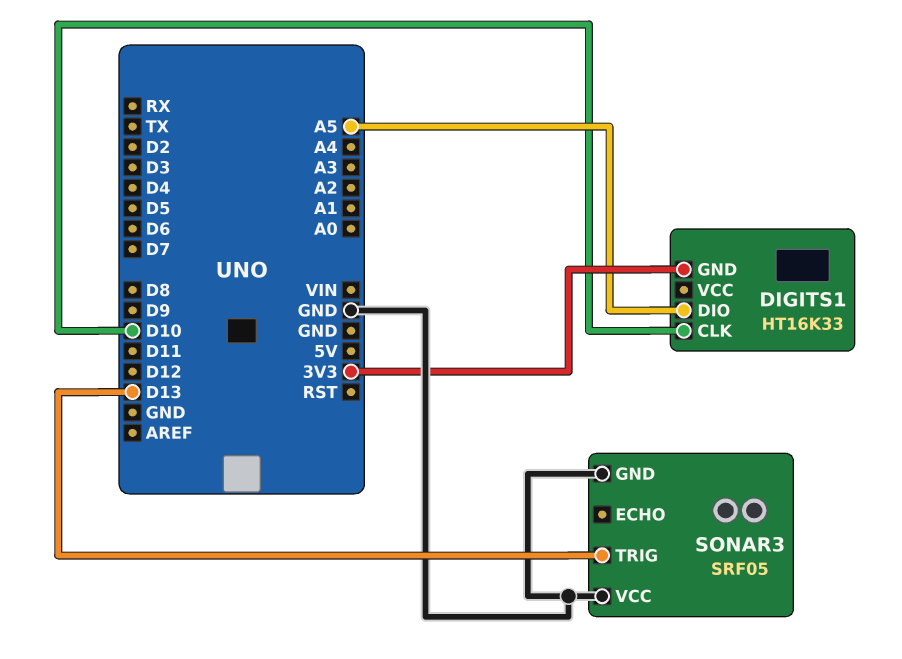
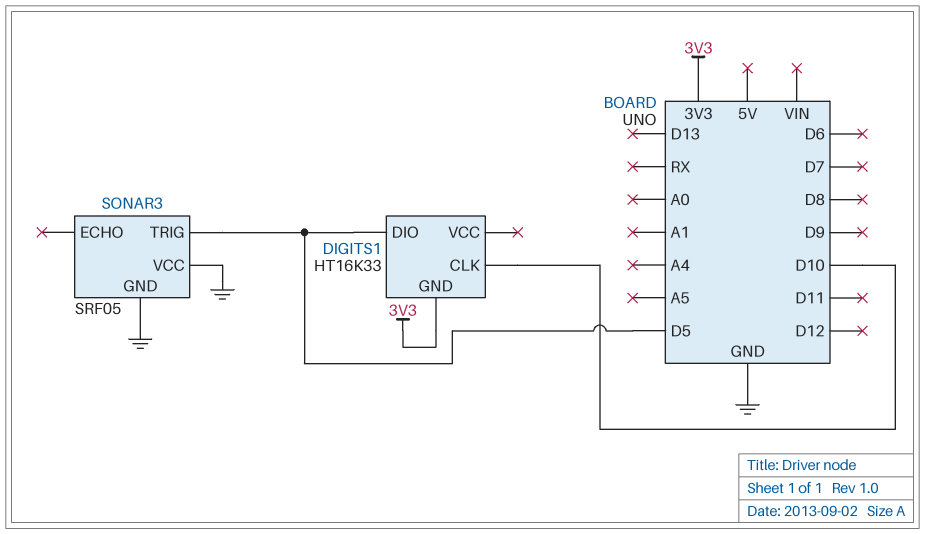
DIGITS1 pin DIO: A5 -> D5
SONAR3 pin TRIG: D13 -> D5

